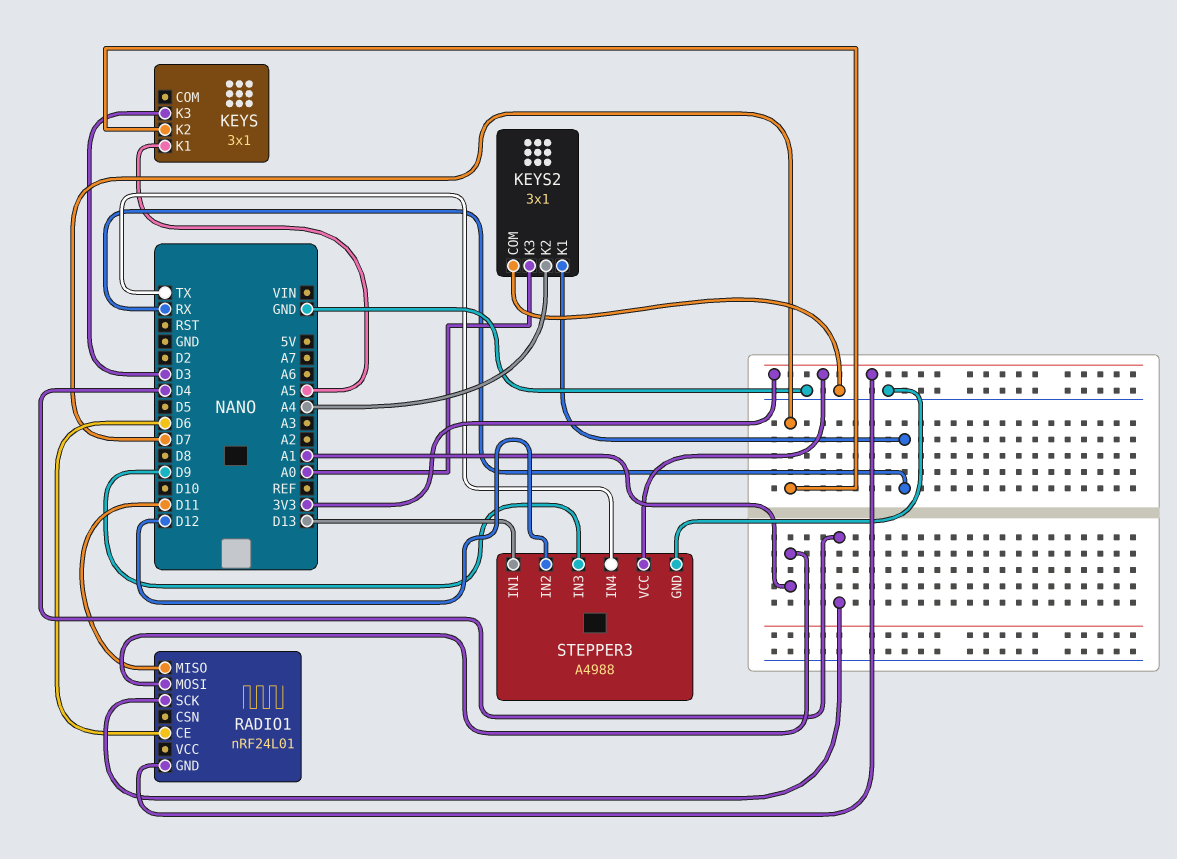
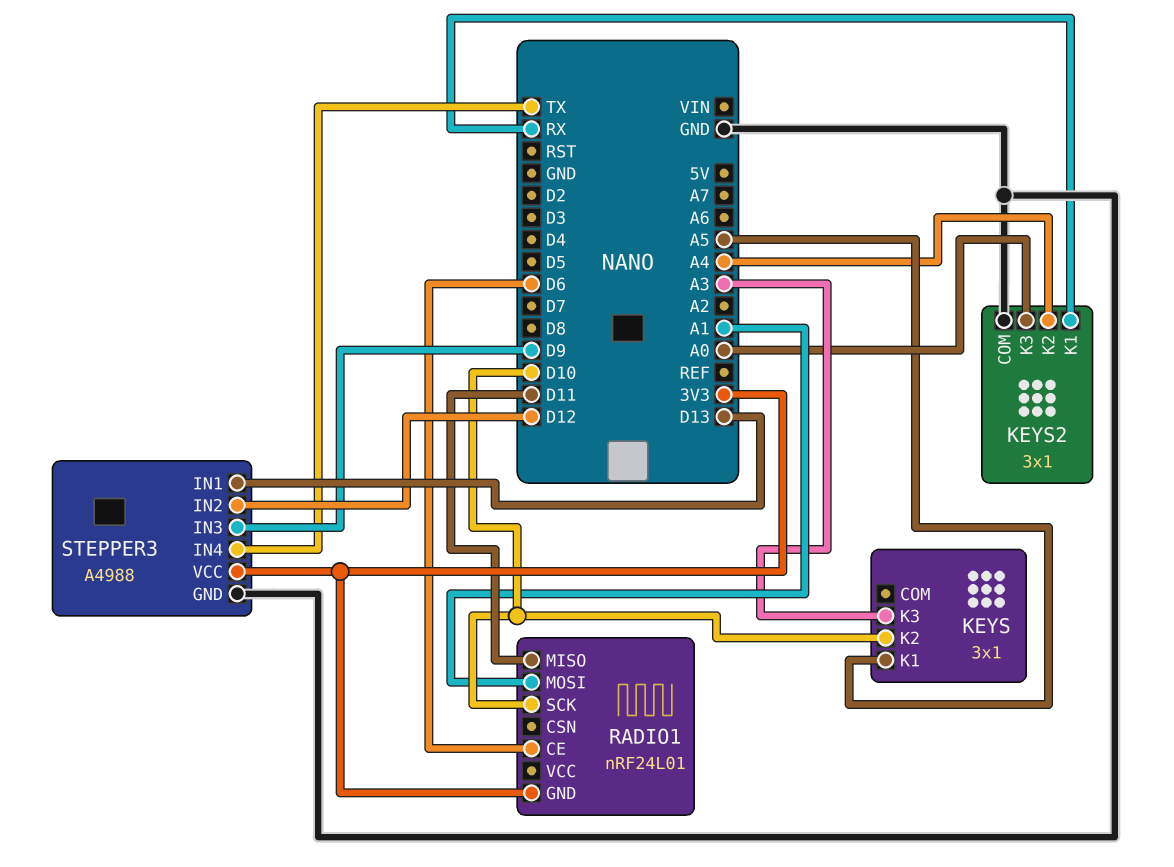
KEYS pin K2: D7 -> D10
KEYS pin K3: D3 -> A3
RADIO1 pin SCK: D4 -> D10

